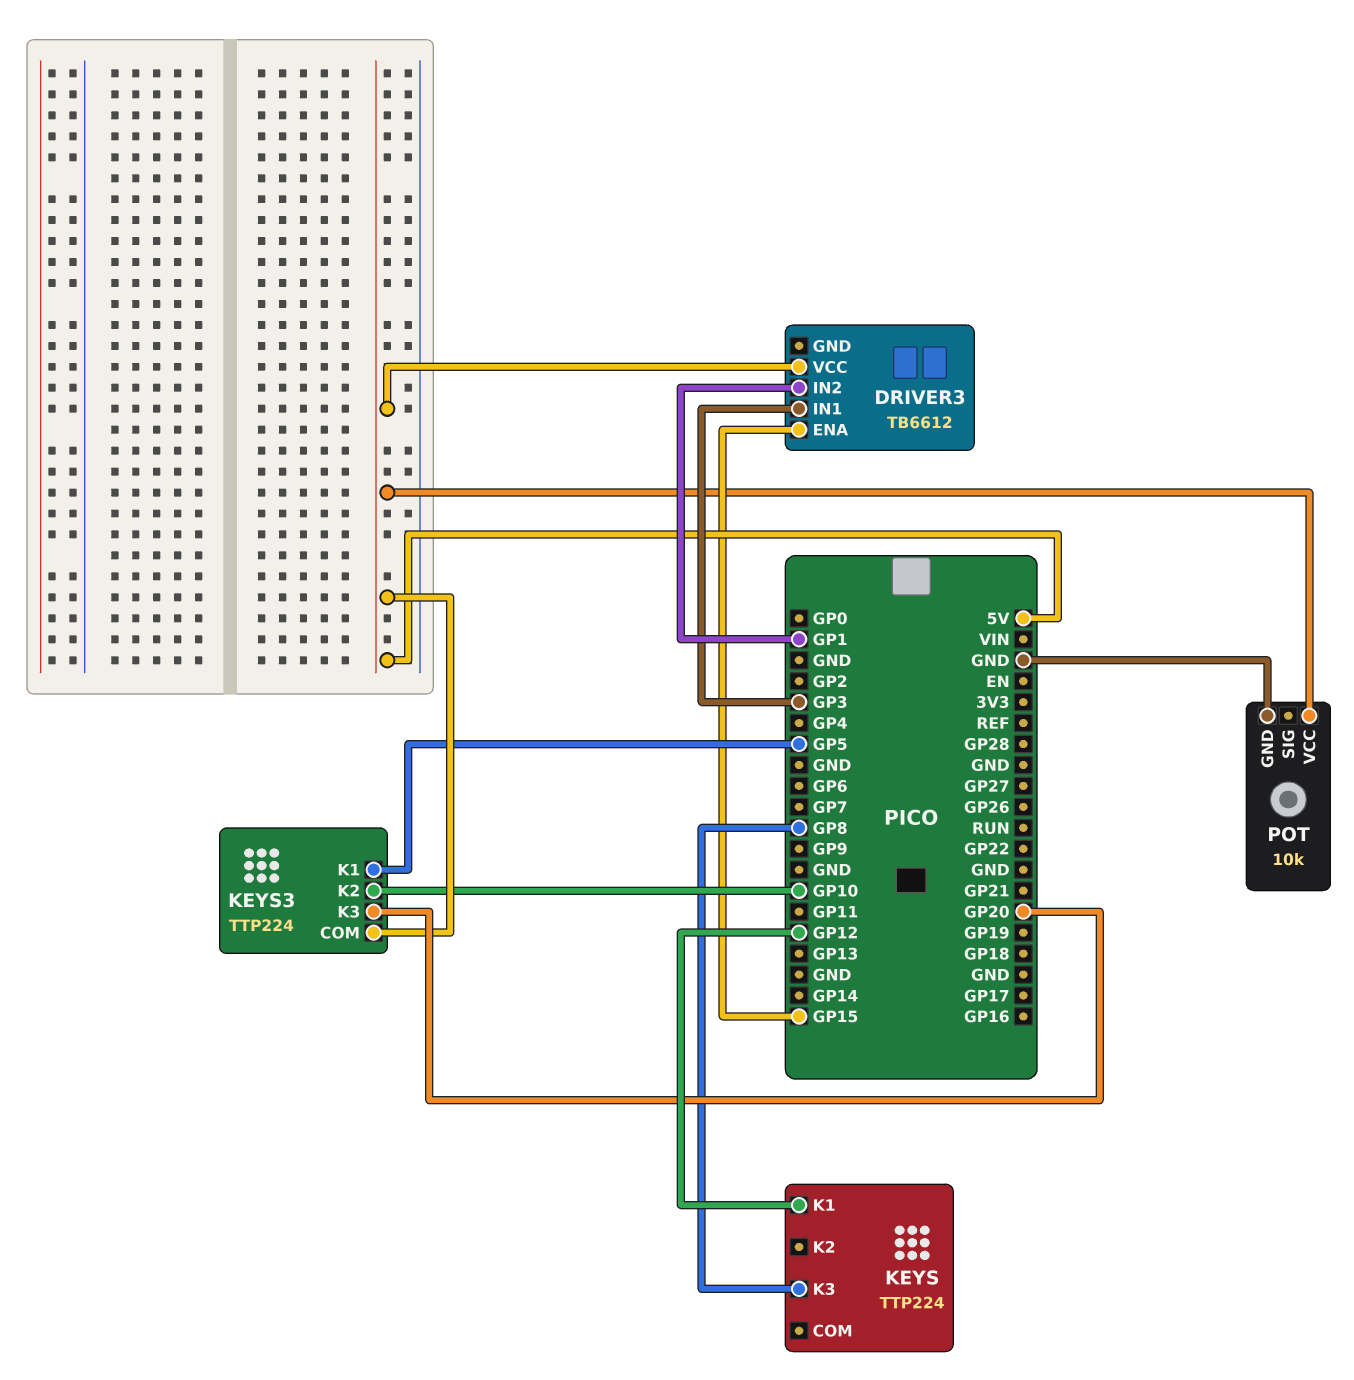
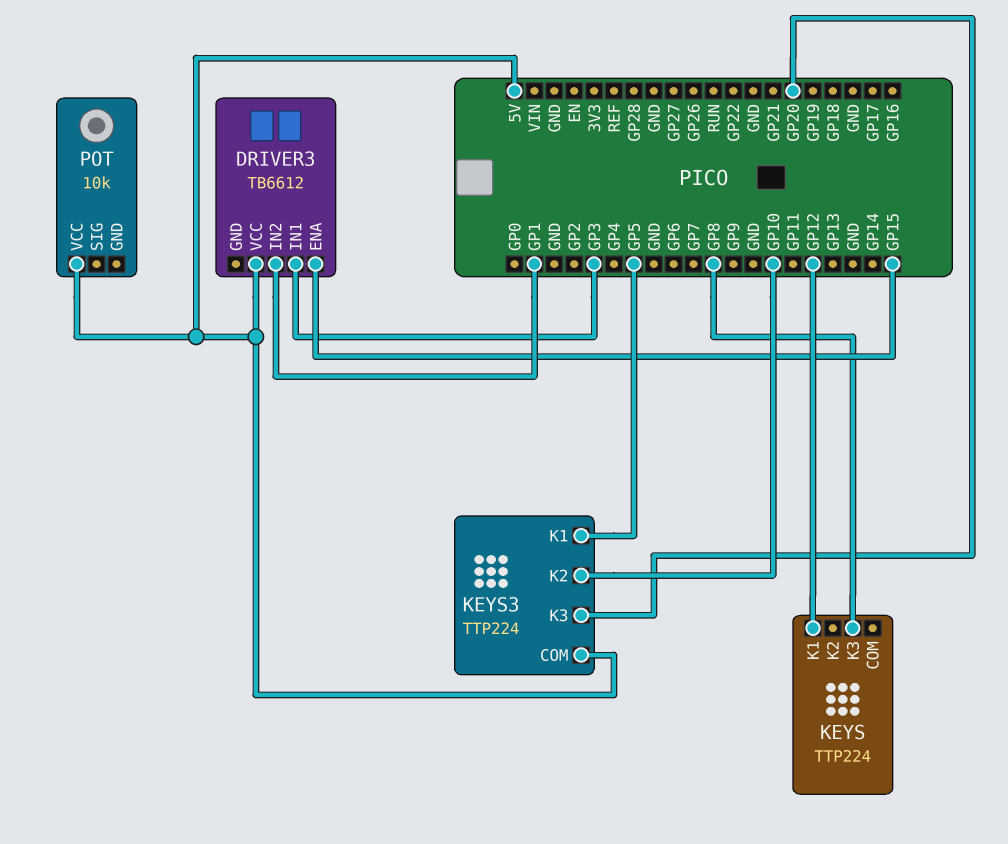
POT pin GND: GND -> none

